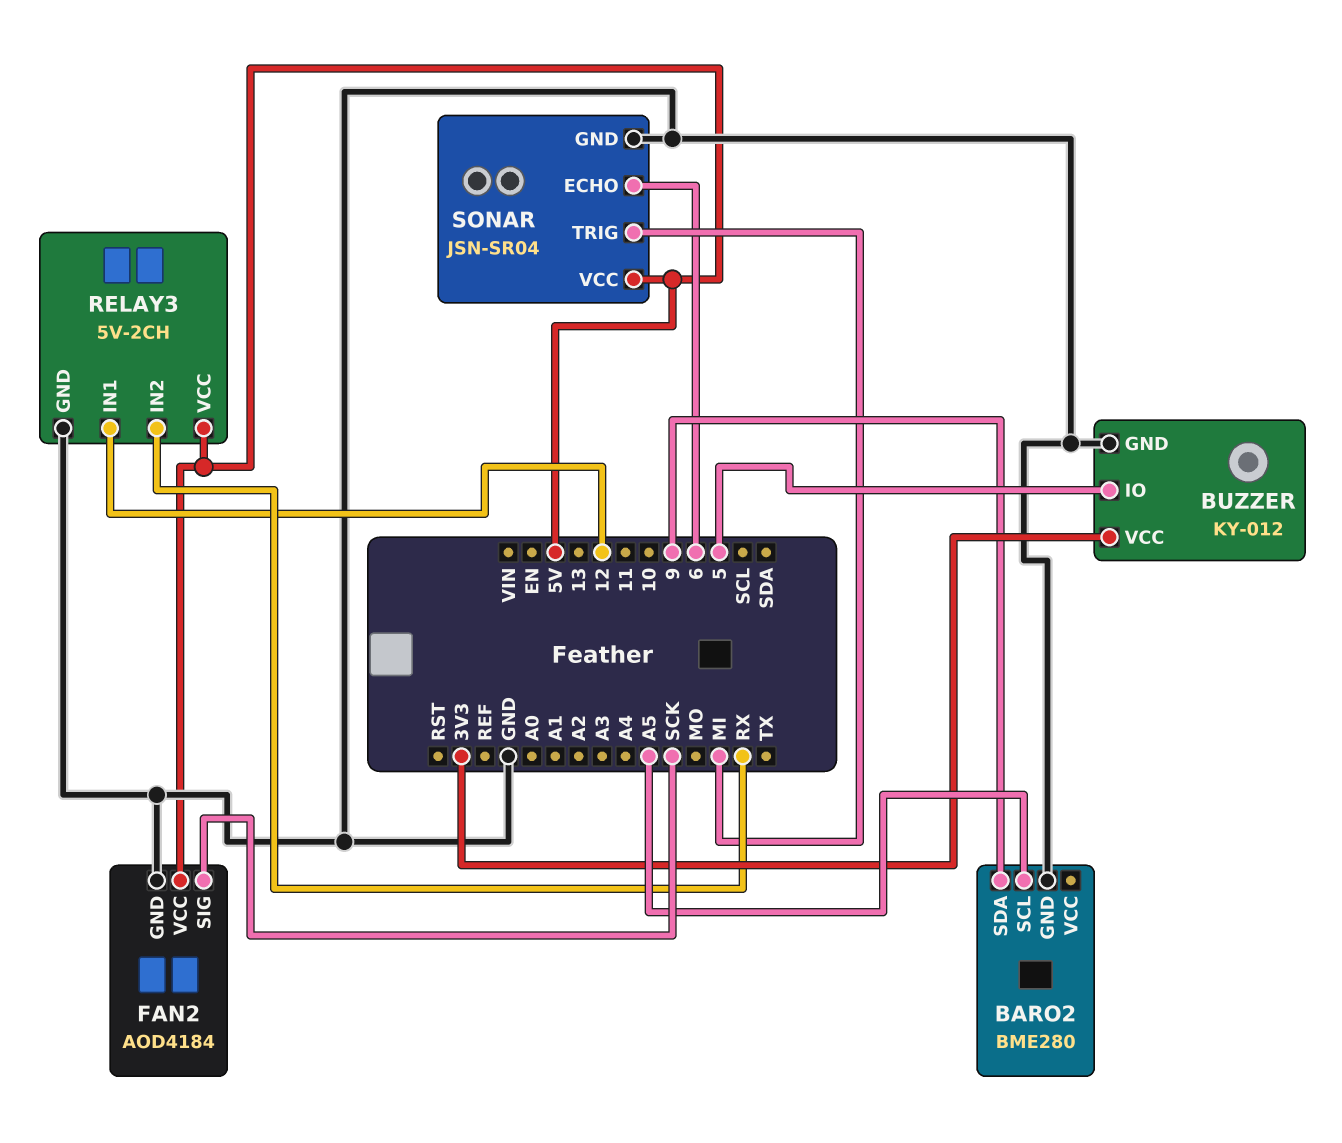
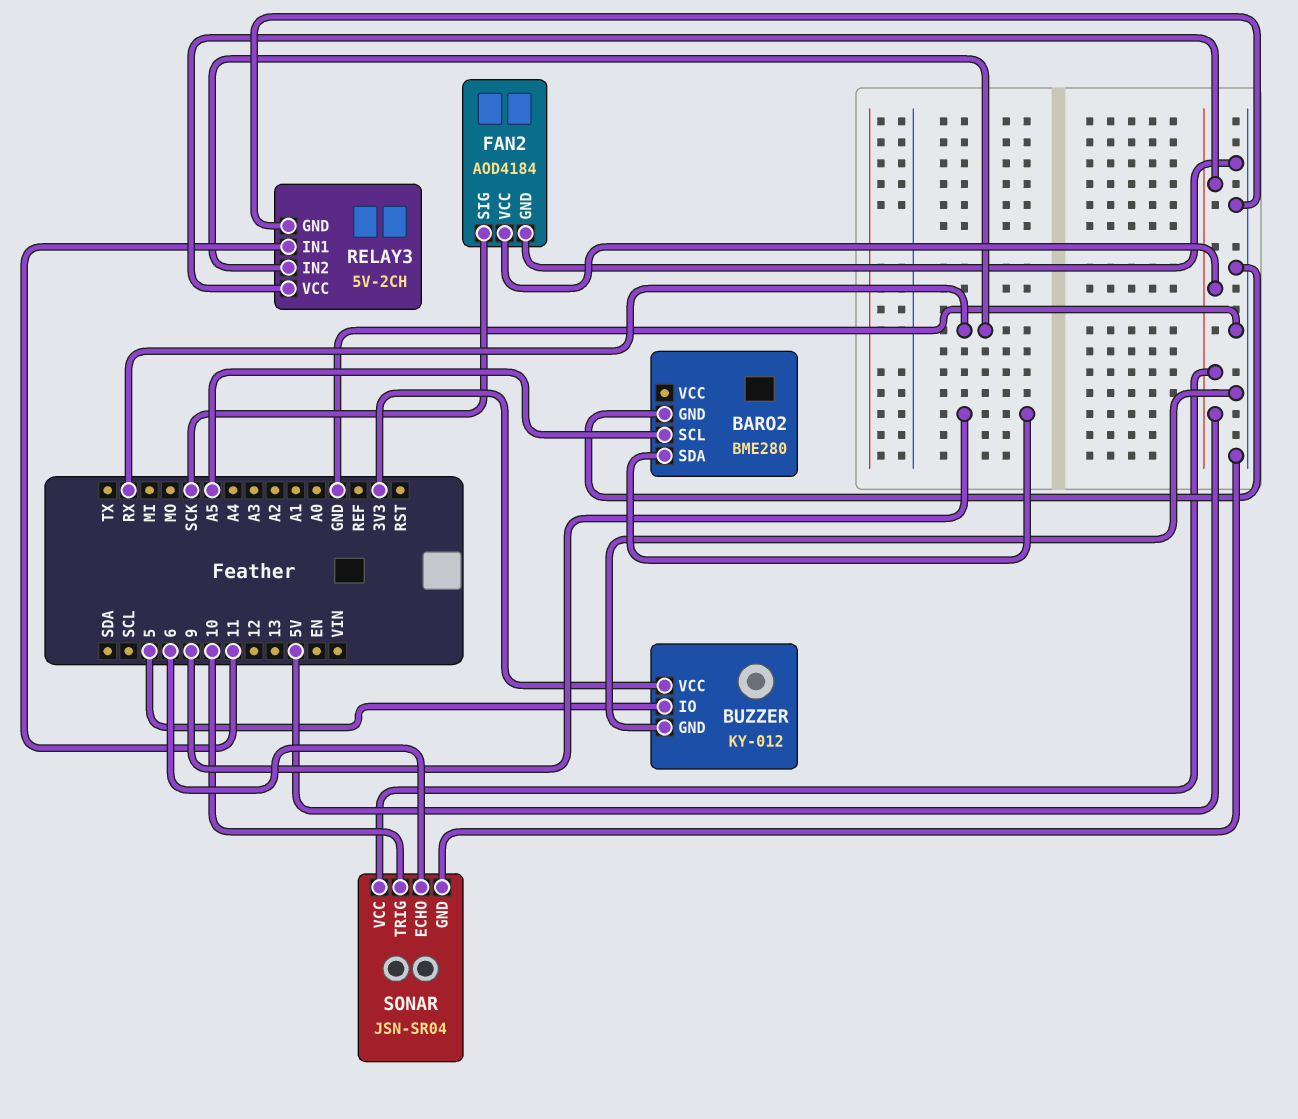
RELAY3 pin IN1: 12 -> 11
SONAR pin TRIG: MI -> 10

